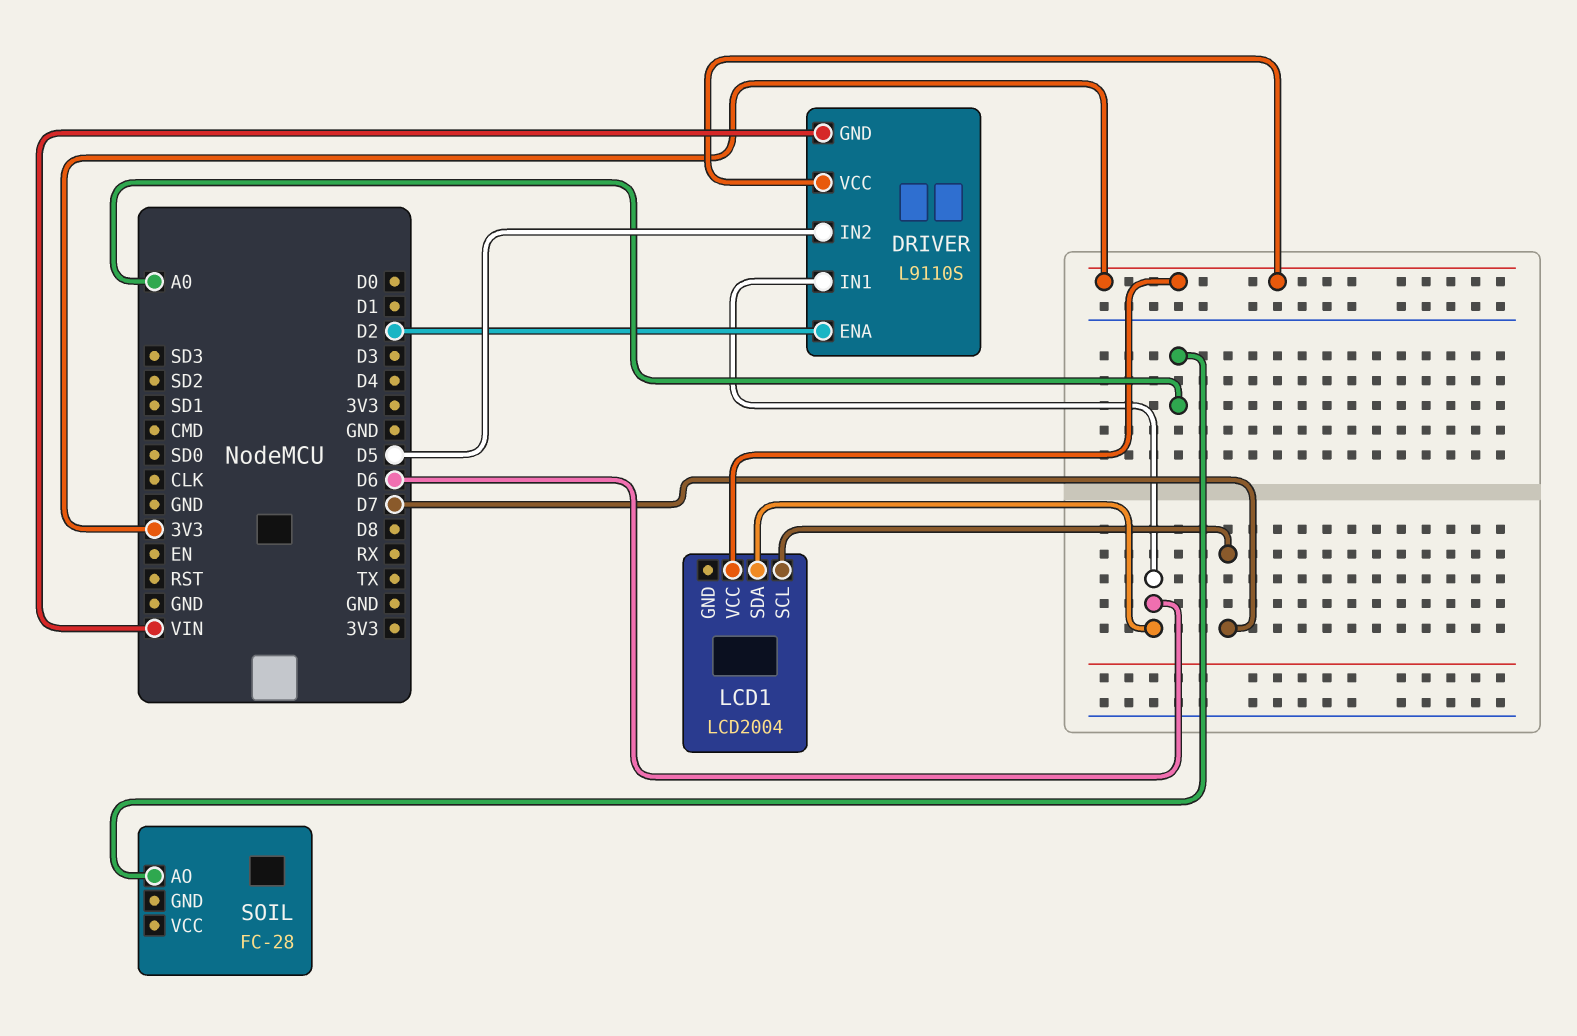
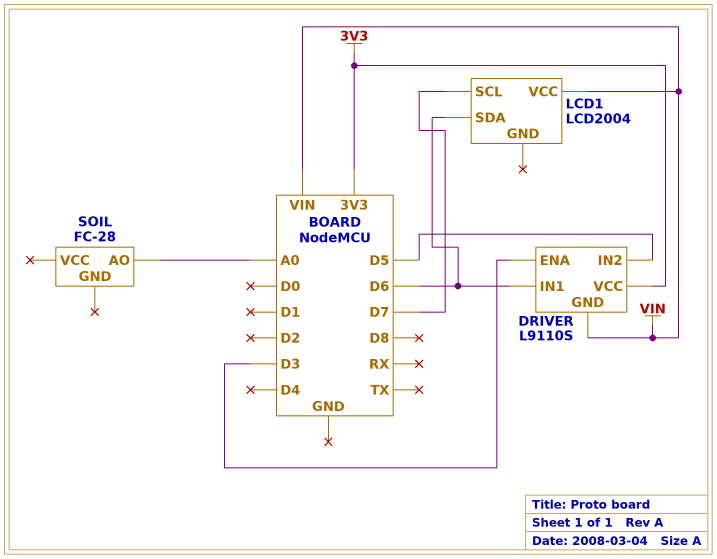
DRIVER pin ENA: D2 -> D3
LCD1 pin VCC: 3V3 -> VIN

